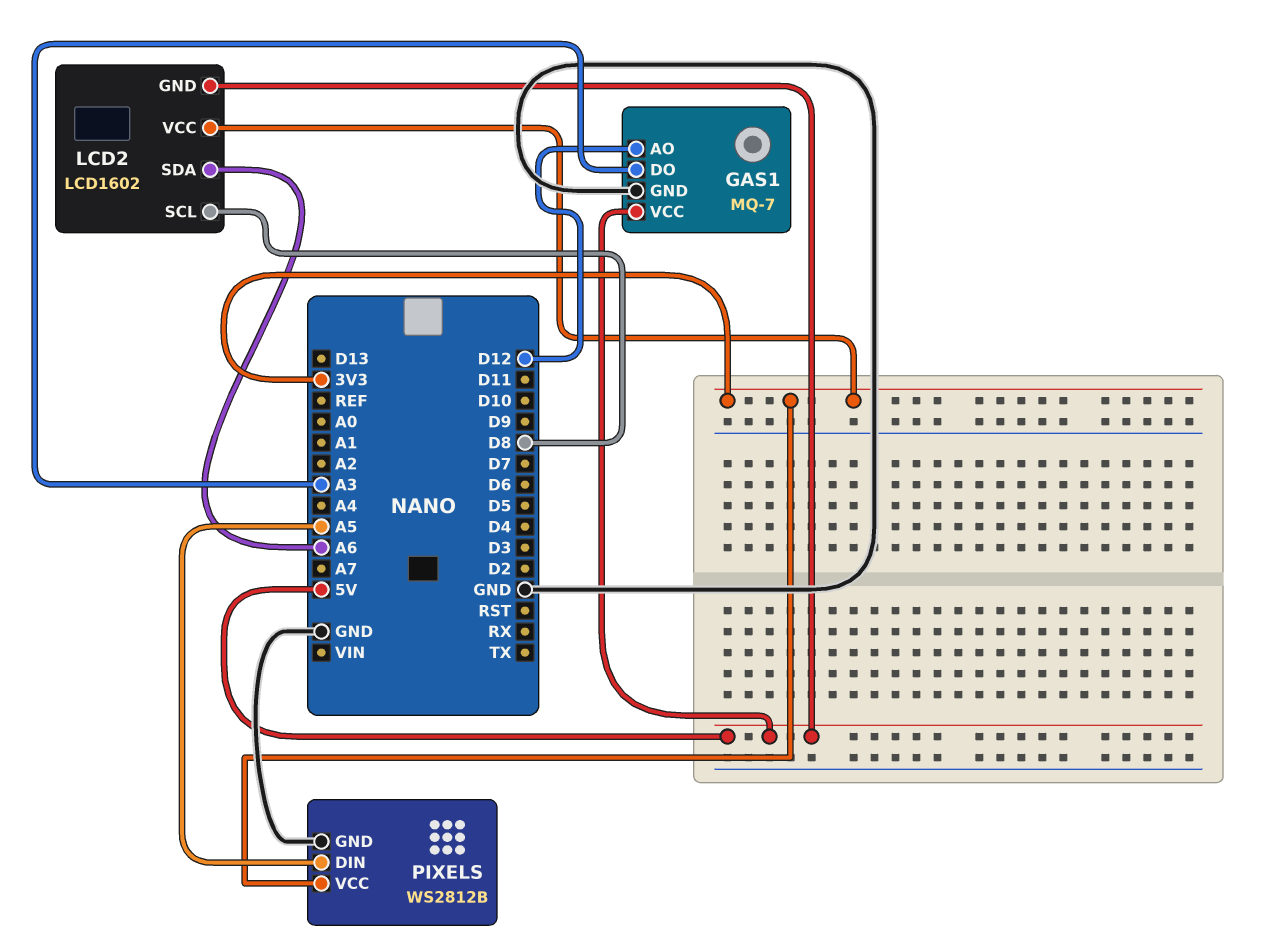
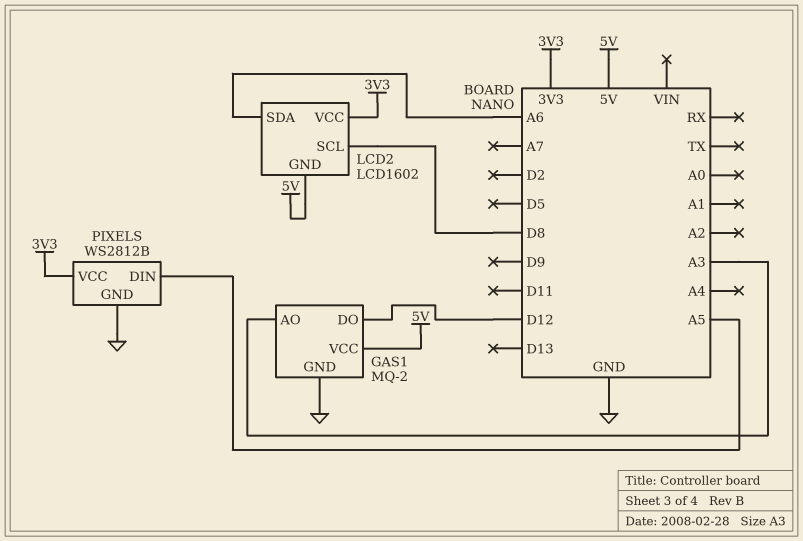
GAS1: MQ-7 -> MQ-2
GAS1 pin AO: D12 -> A3
GAS1 pin DO: A3 -> D12

